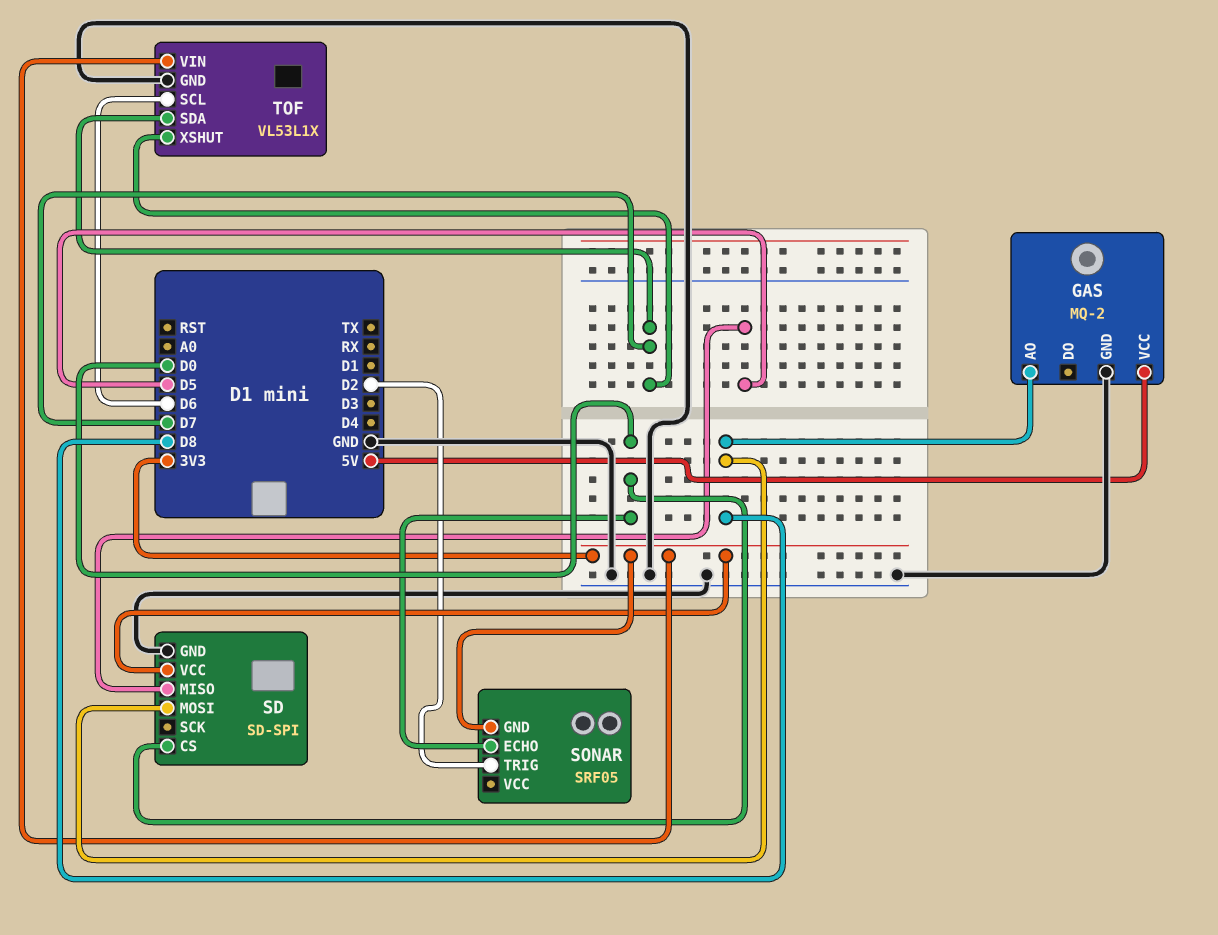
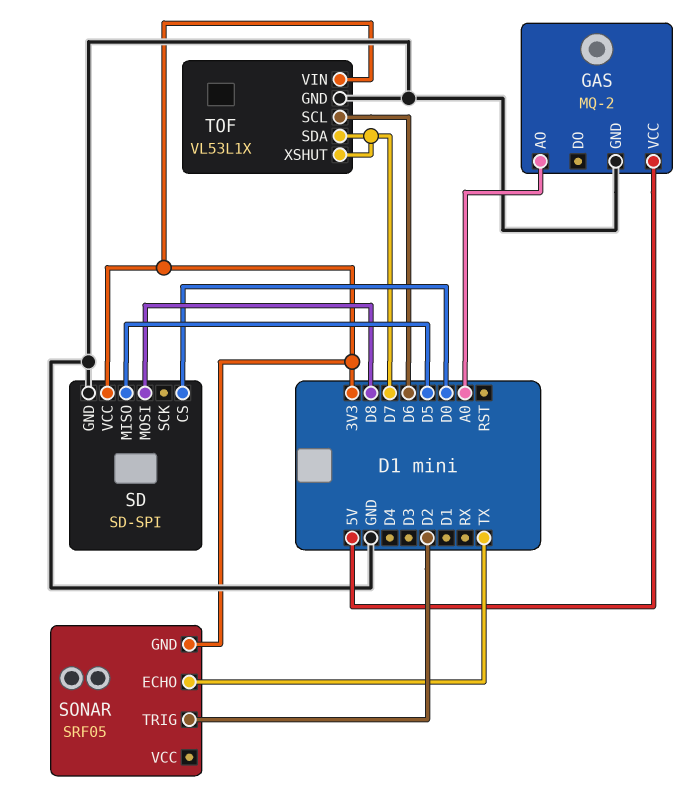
GAS pin AO: D8 -> A0
SONAR pin ECHO: D0 -> TX

